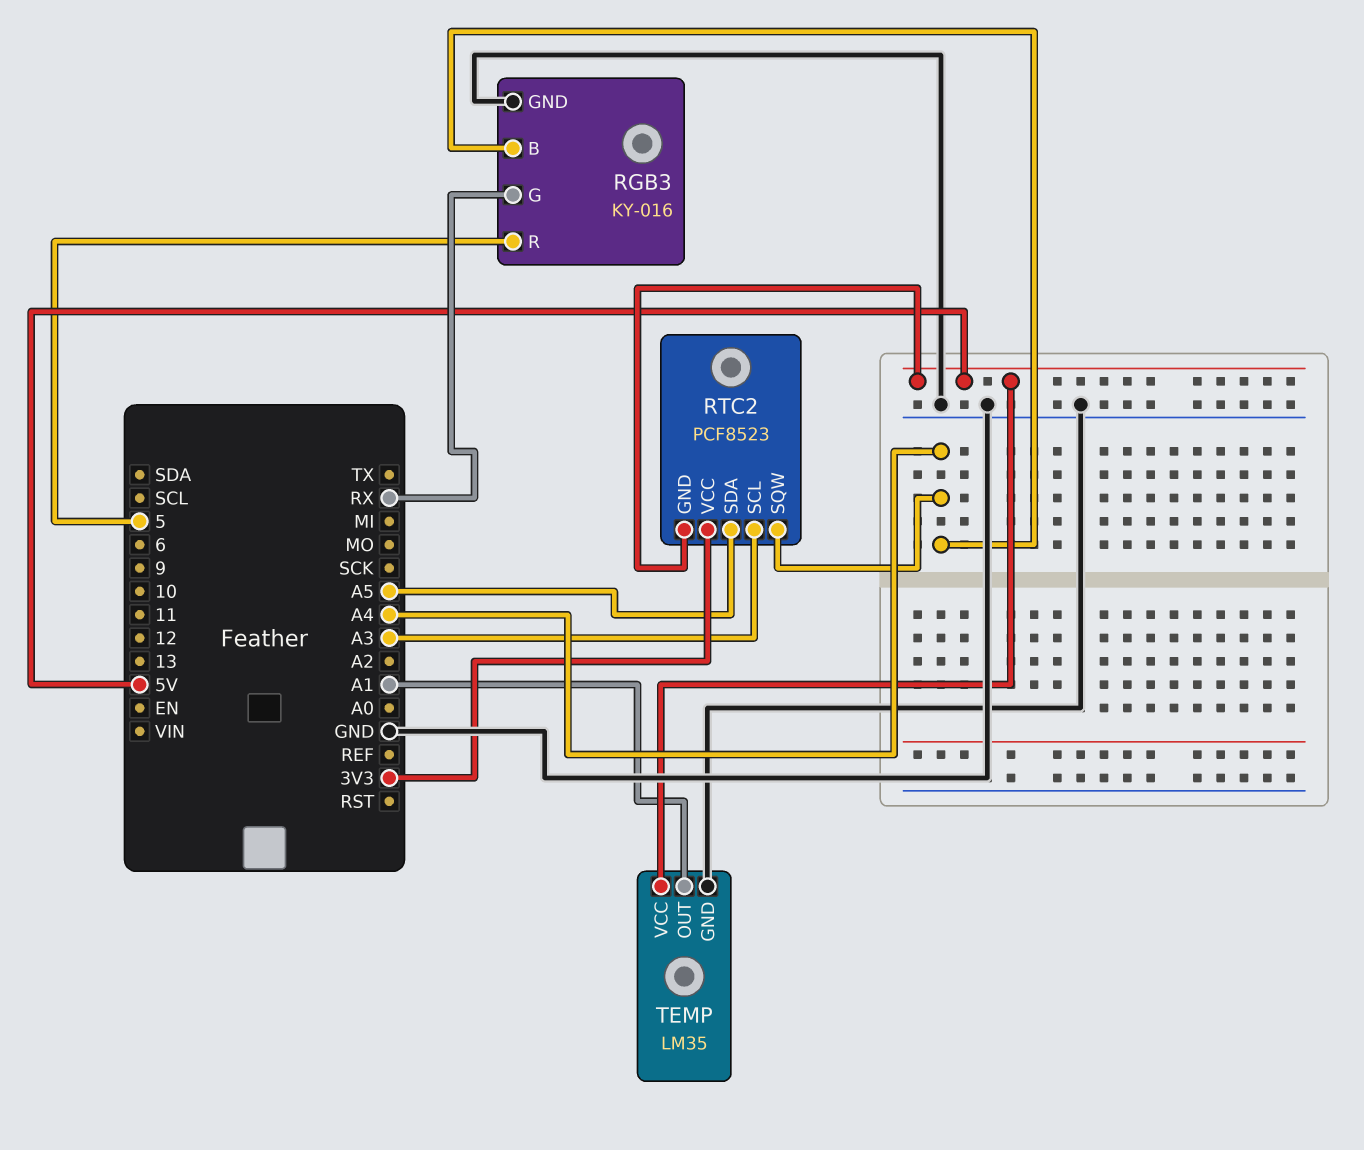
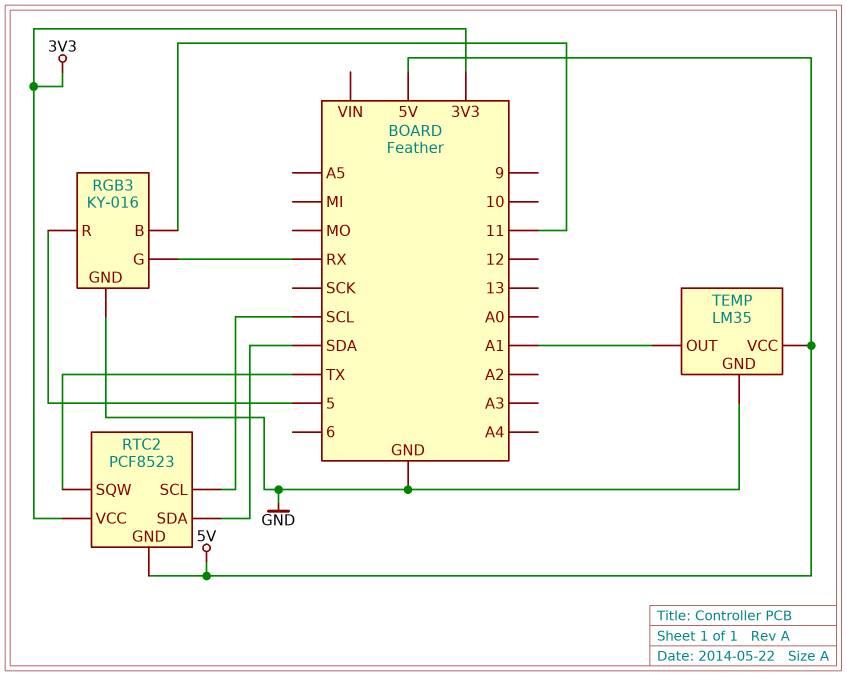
RGB3 pin B: A4 -> 11
RTC2 pin SCL: A3 -> SCL
RTC2 pin SDA: A5 -> SDA
RTC2 pin SQW: A4 -> TX

